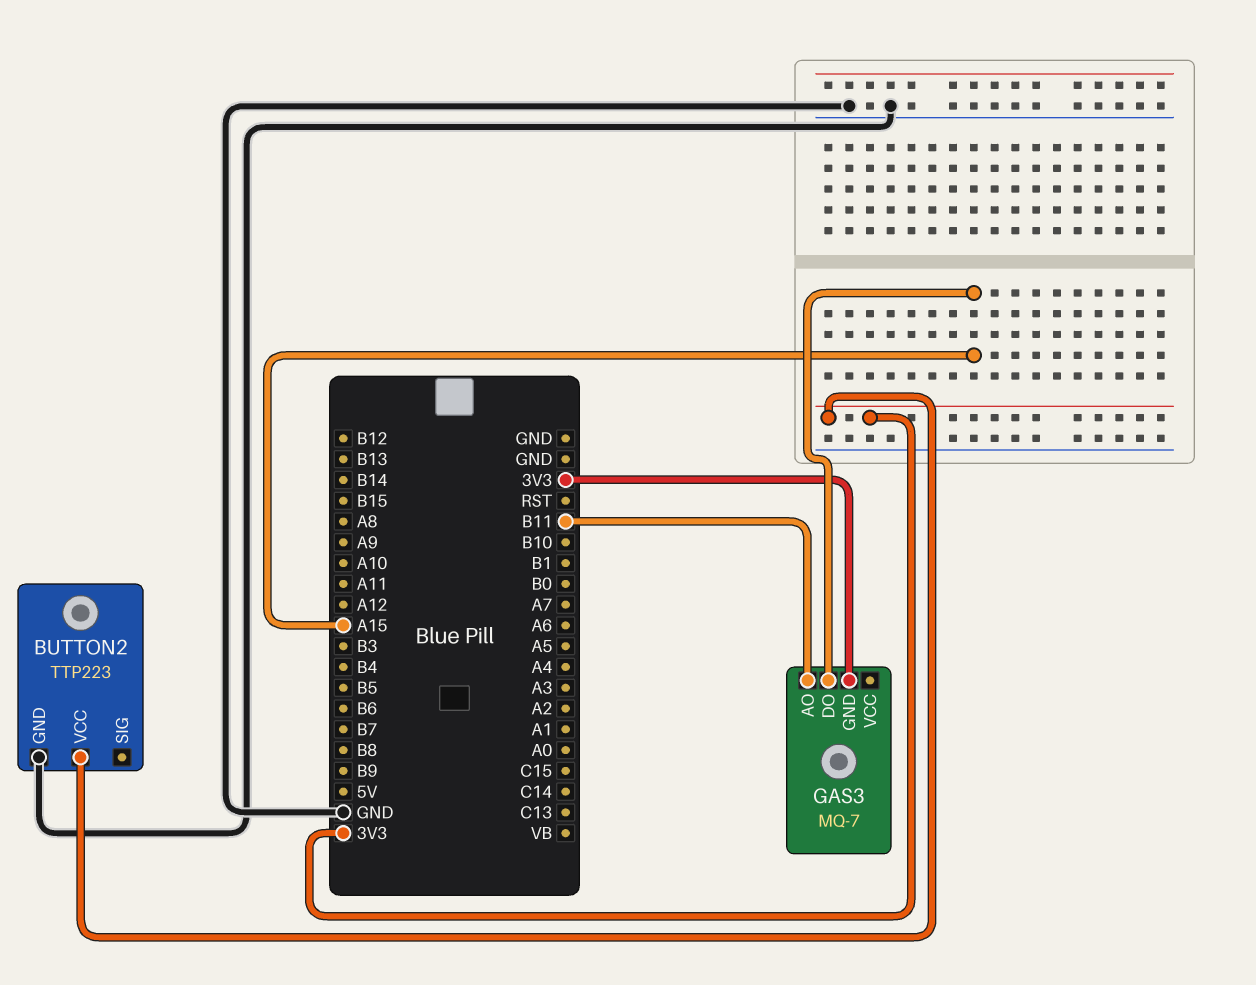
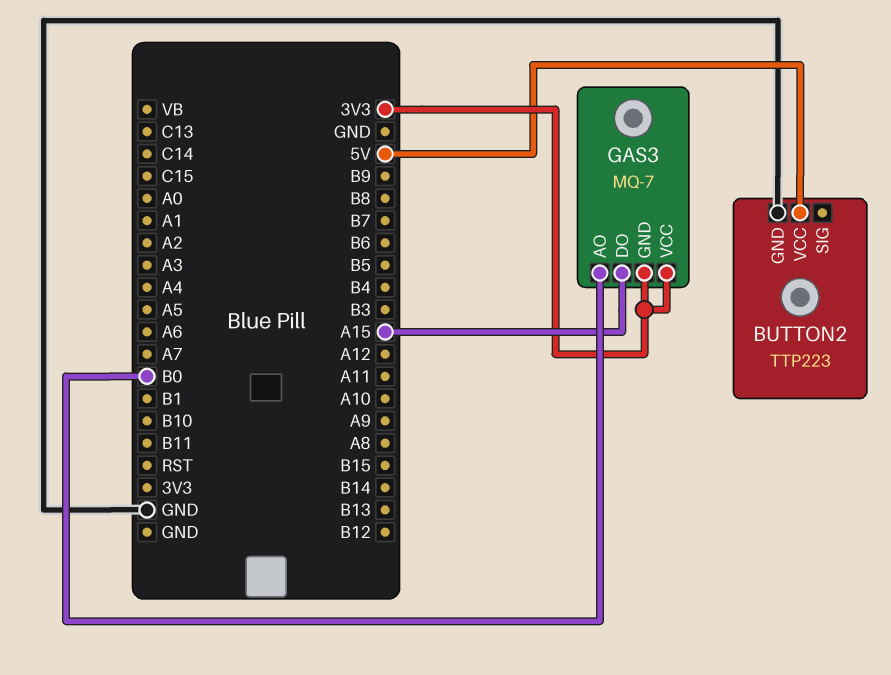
BUTTON2 pin VCC: 3V3 -> 5V
GAS3 pin AO: B11 -> B0
GAS3 pin VCC: none -> 3V3

